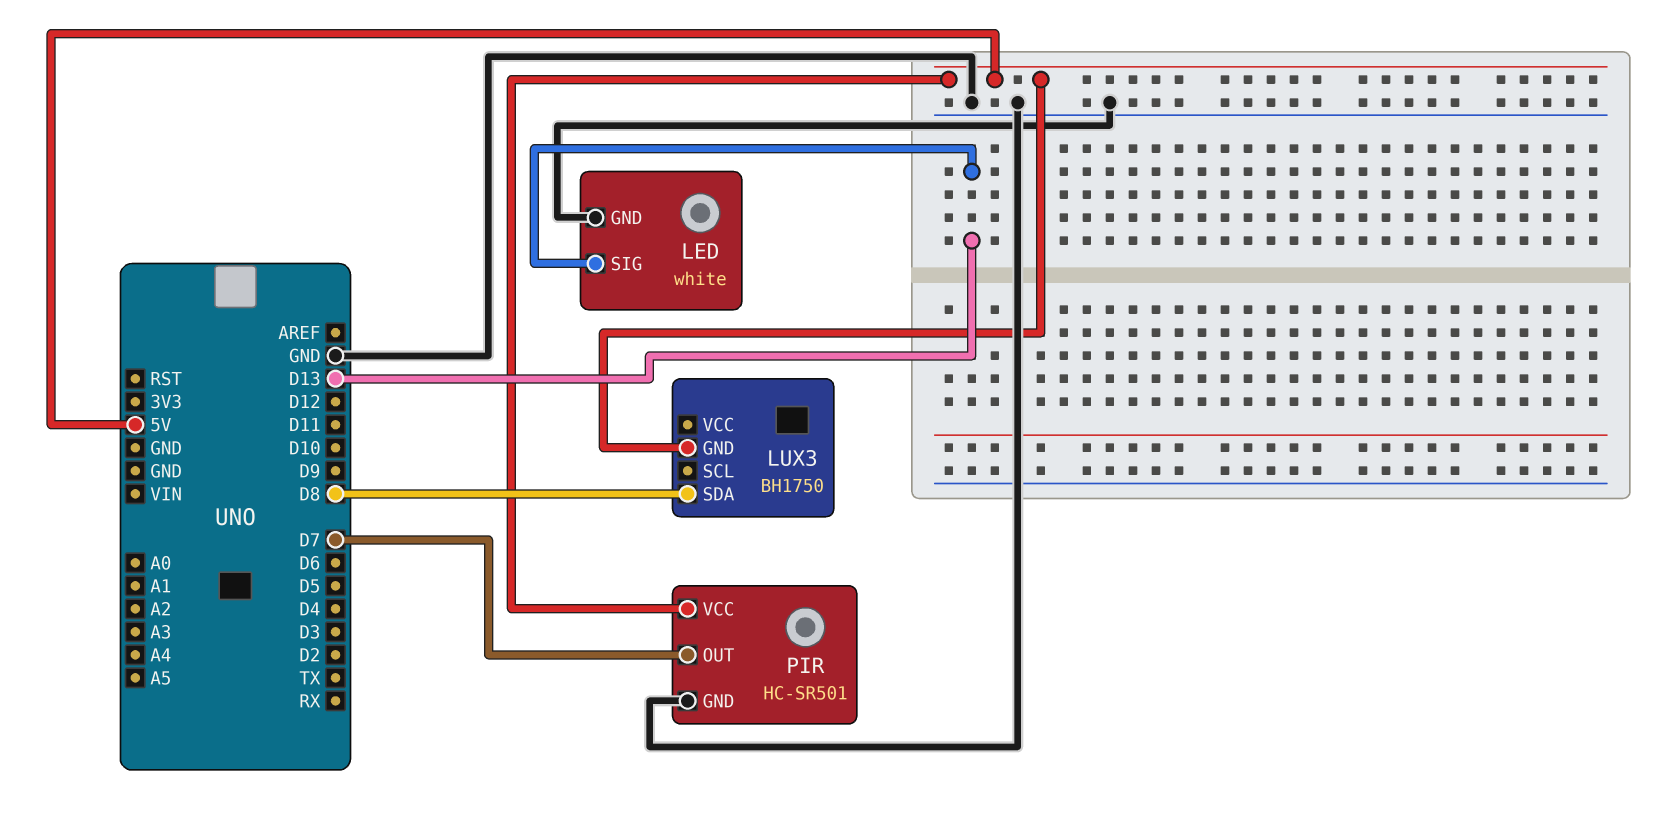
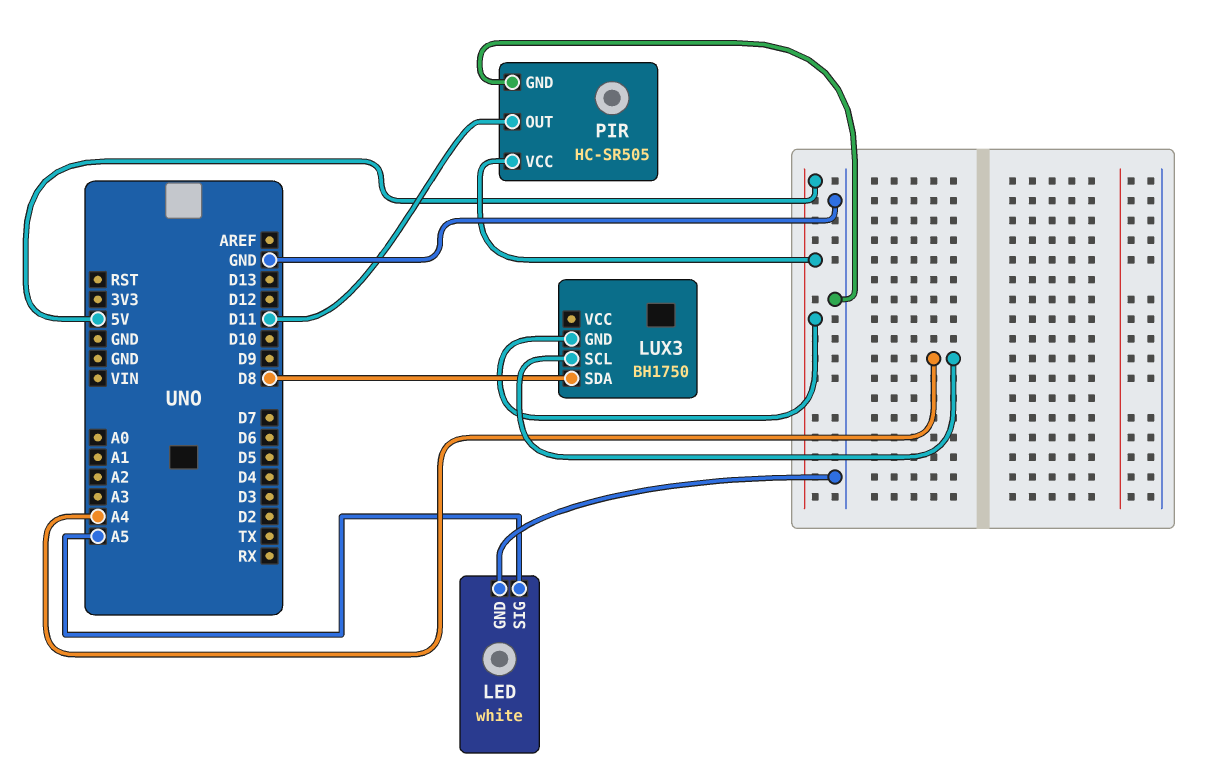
LED pin SIG: D13 -> A5
LUX3 pin SCL: none -> A4
PIR: HC-SR501 -> HC-SR505
PIR pin OUT: D7 -> D11

